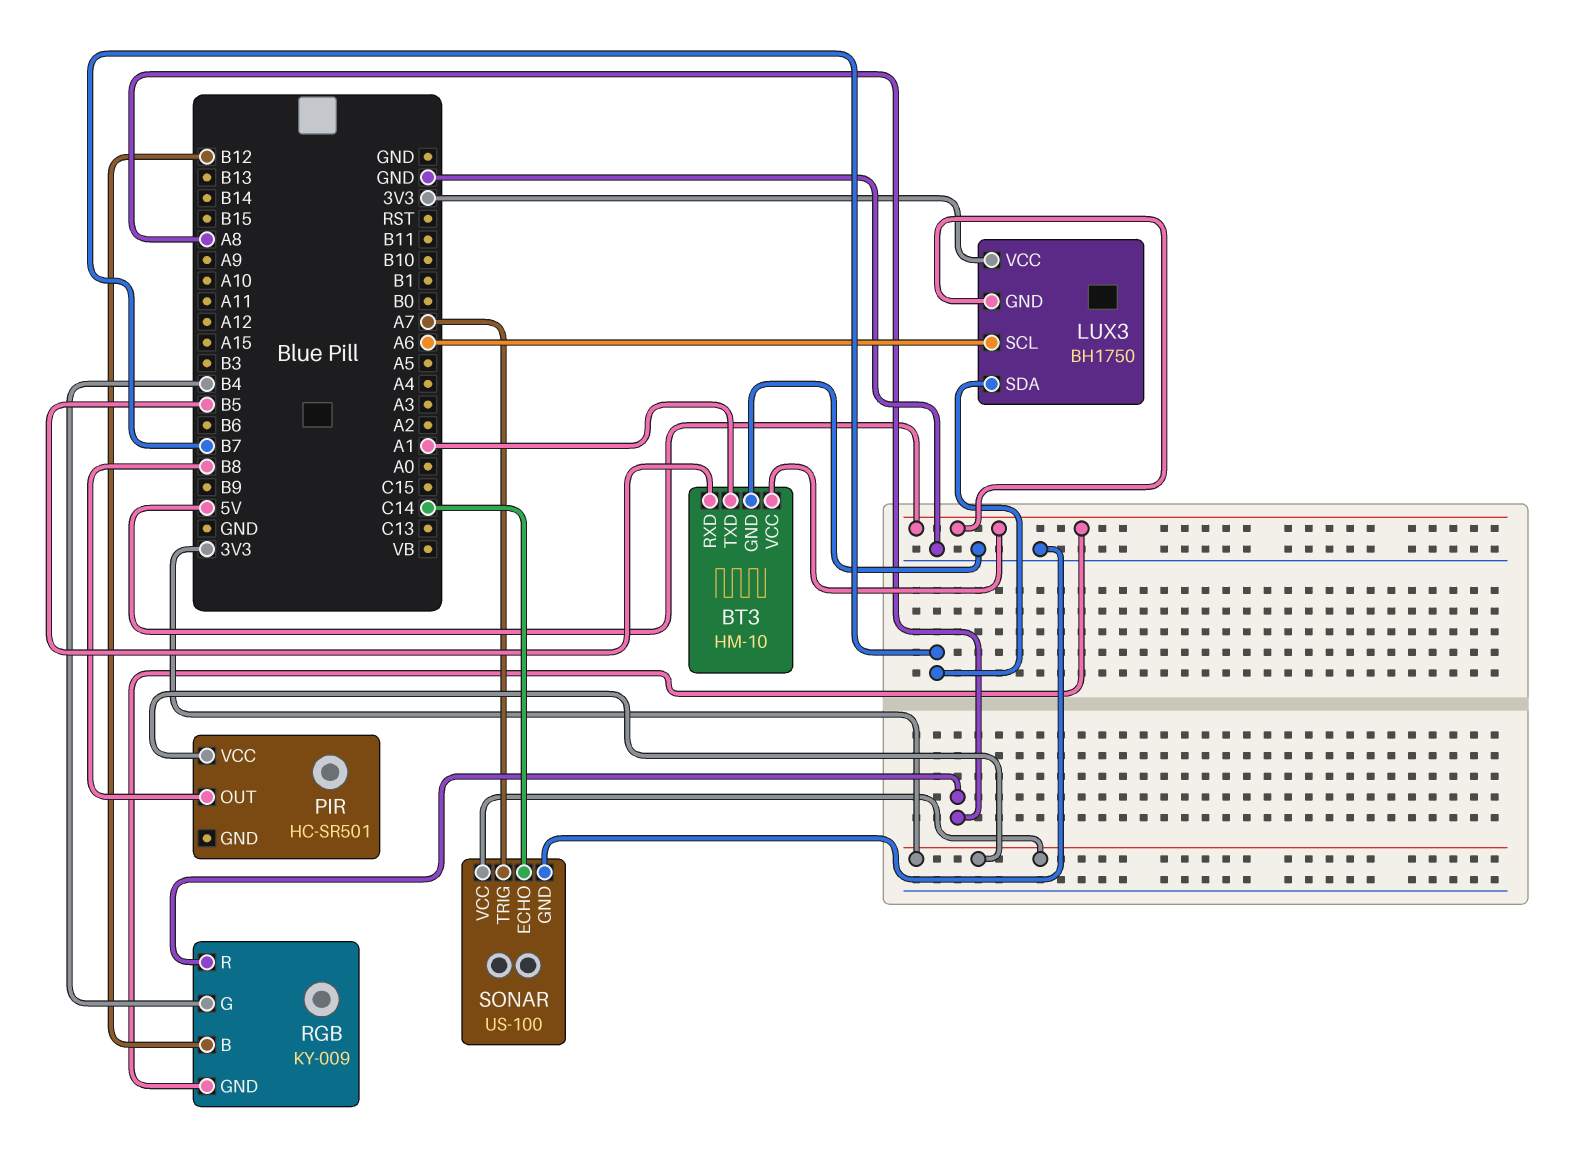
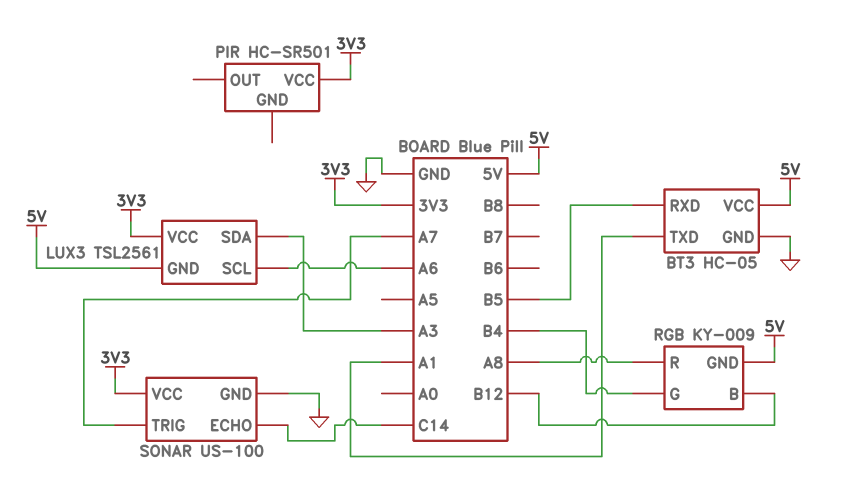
BT3: HM-10 -> HC-05
LUX3: BH1750 -> TSL2561
LUX3 pin SDA: B7 -> A3
PIR pin OUT: B8 -> none

